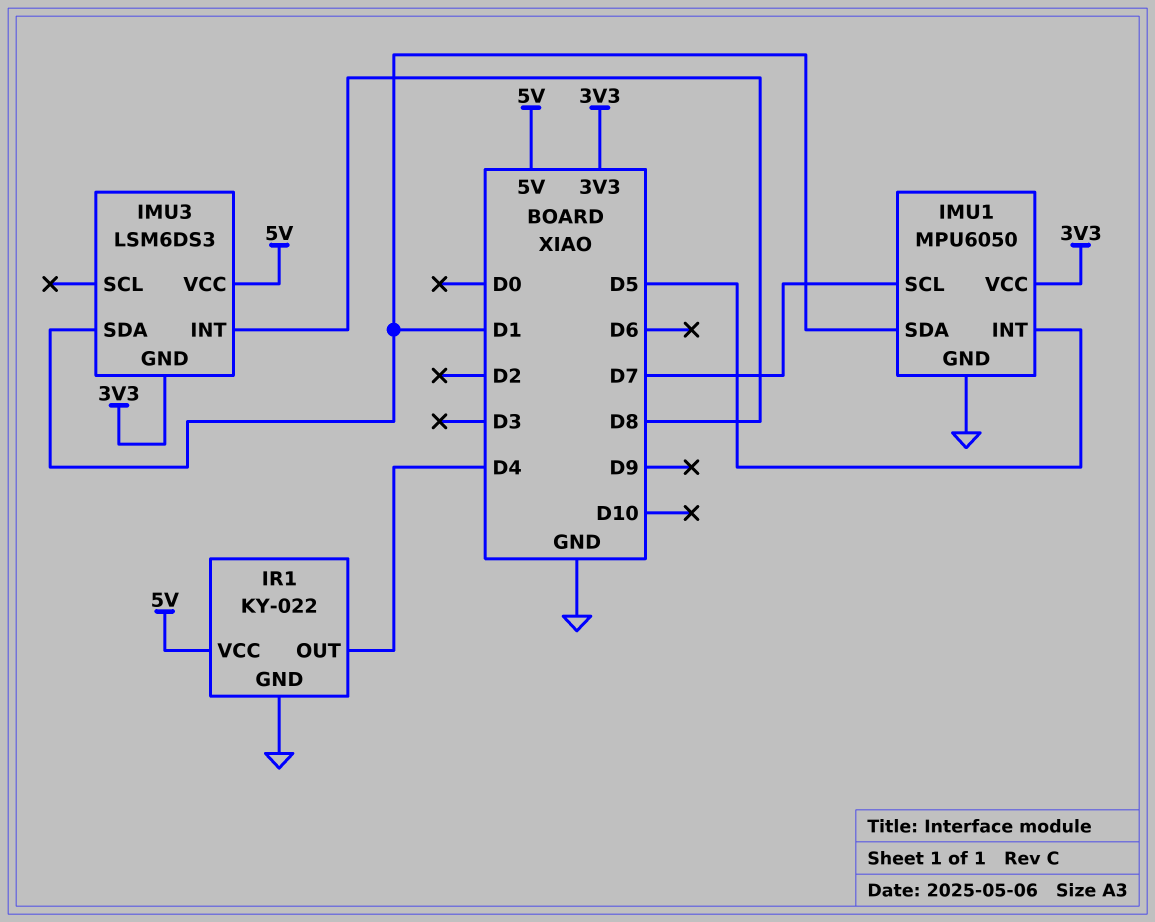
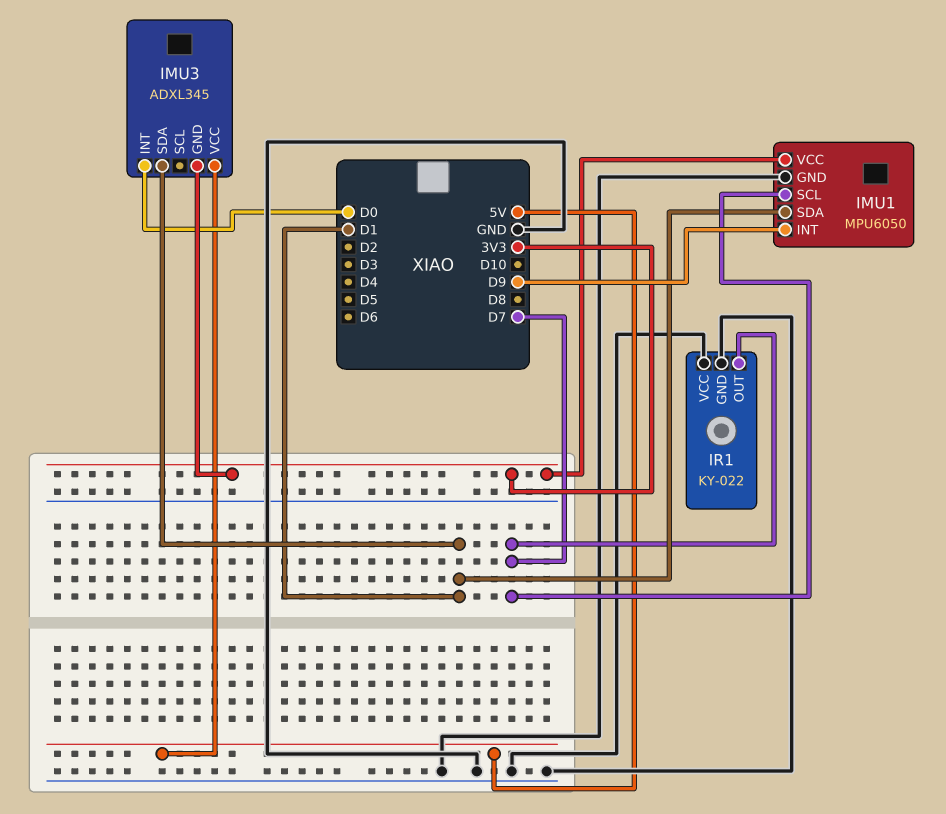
IMU1 pin INT: D5 -> D9
IMU3: LSM6DS3 -> ADXL345
IMU3 pin INT: D8 -> D0
IR1 pin OUT: D4 -> D7
IR1 pin VCC: 5V -> GND

